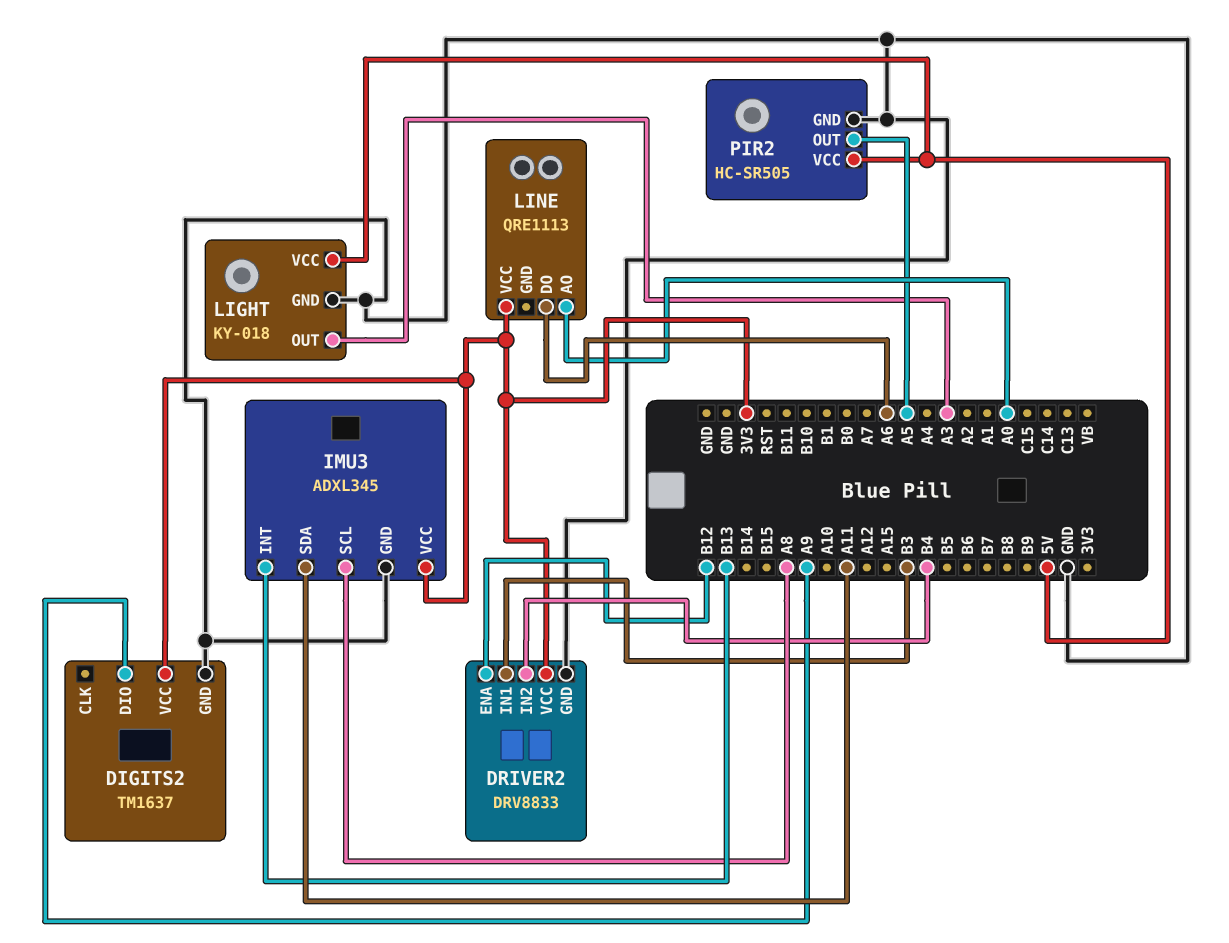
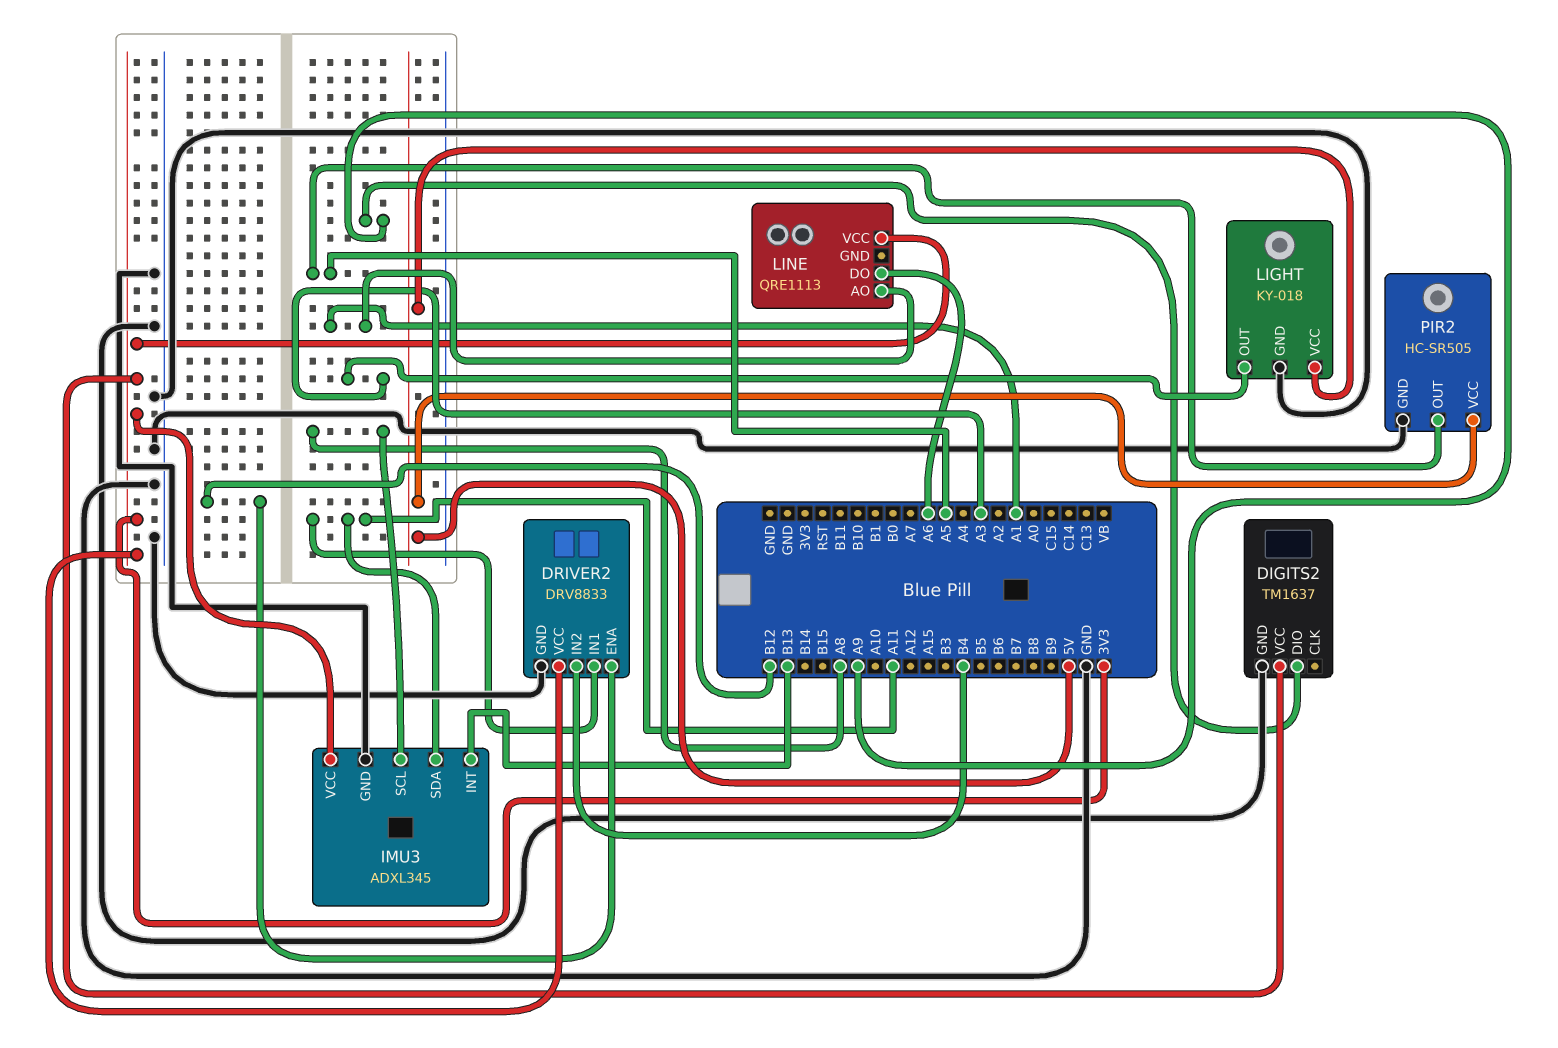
DRIVER2 pin IN1: B3 -> A11
LINE pin AO: A0 -> A1

